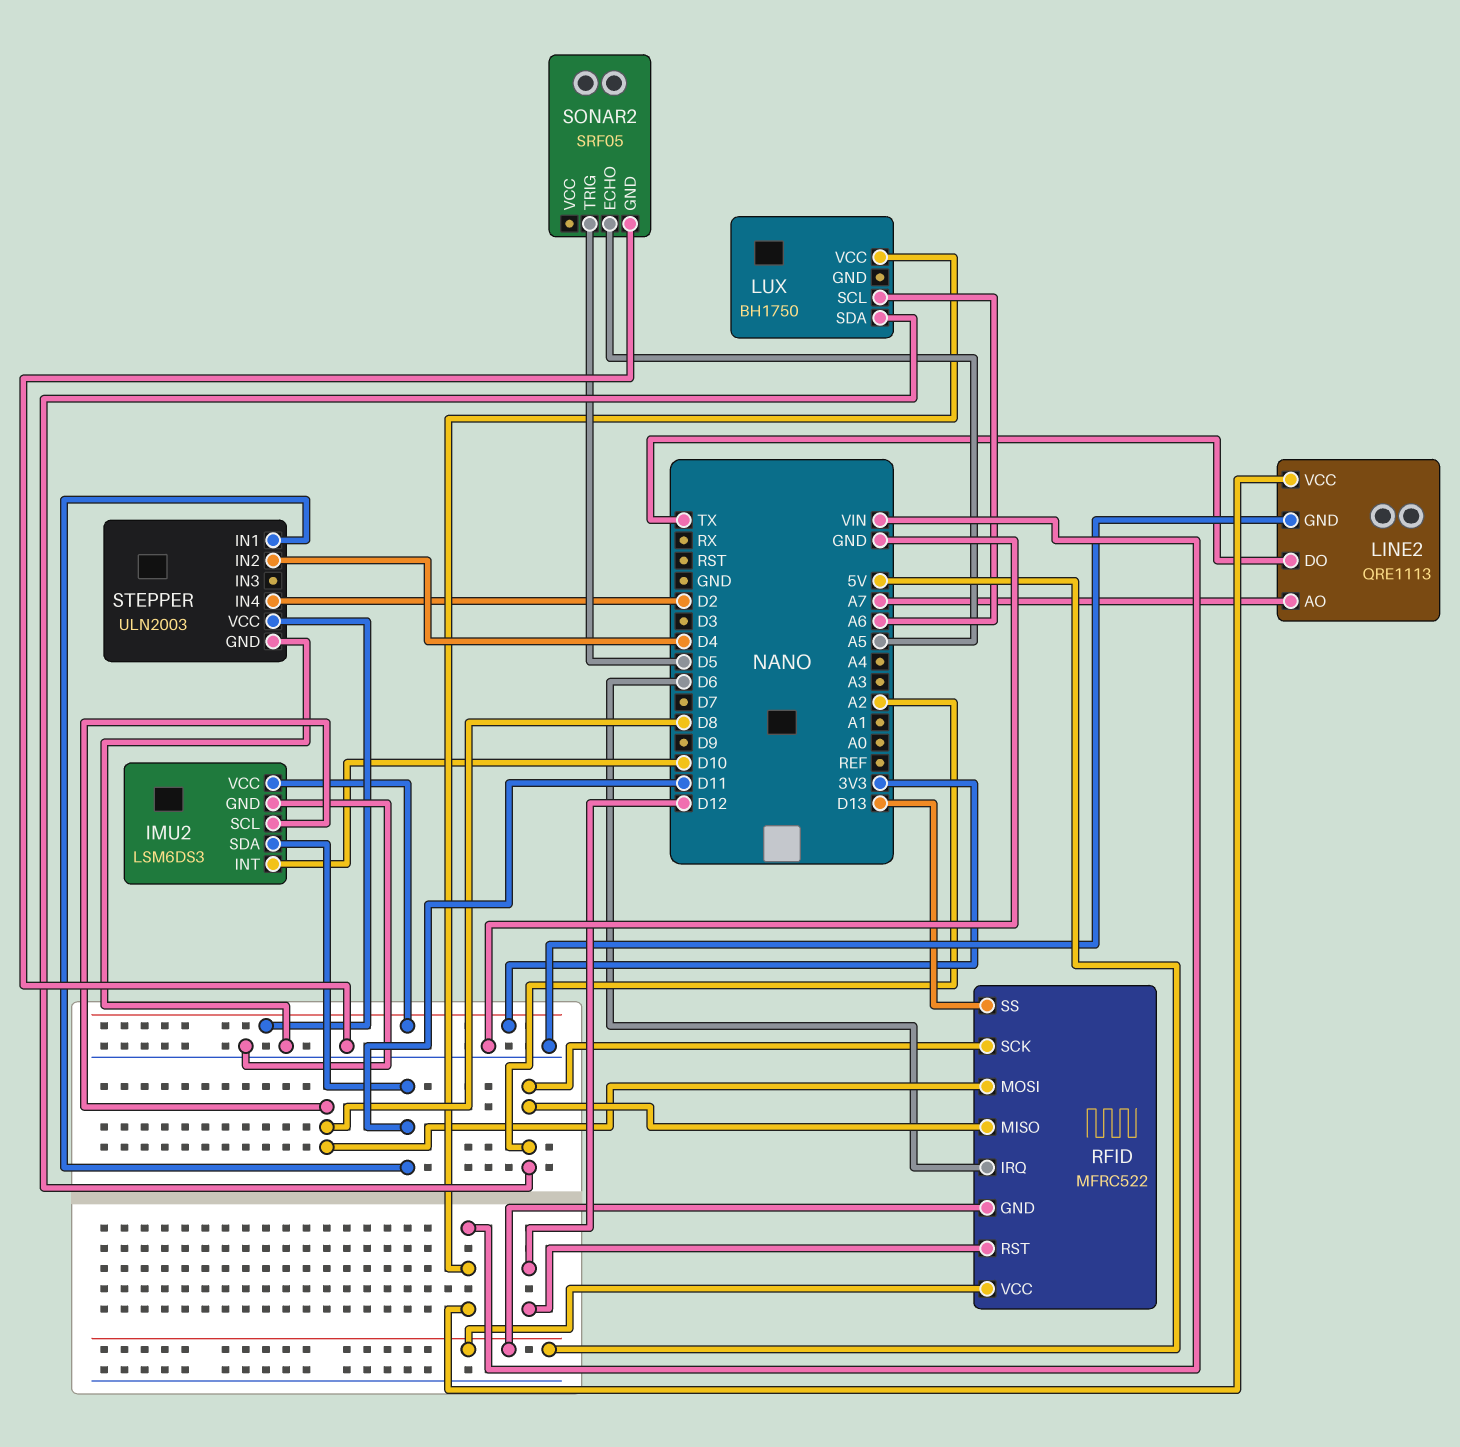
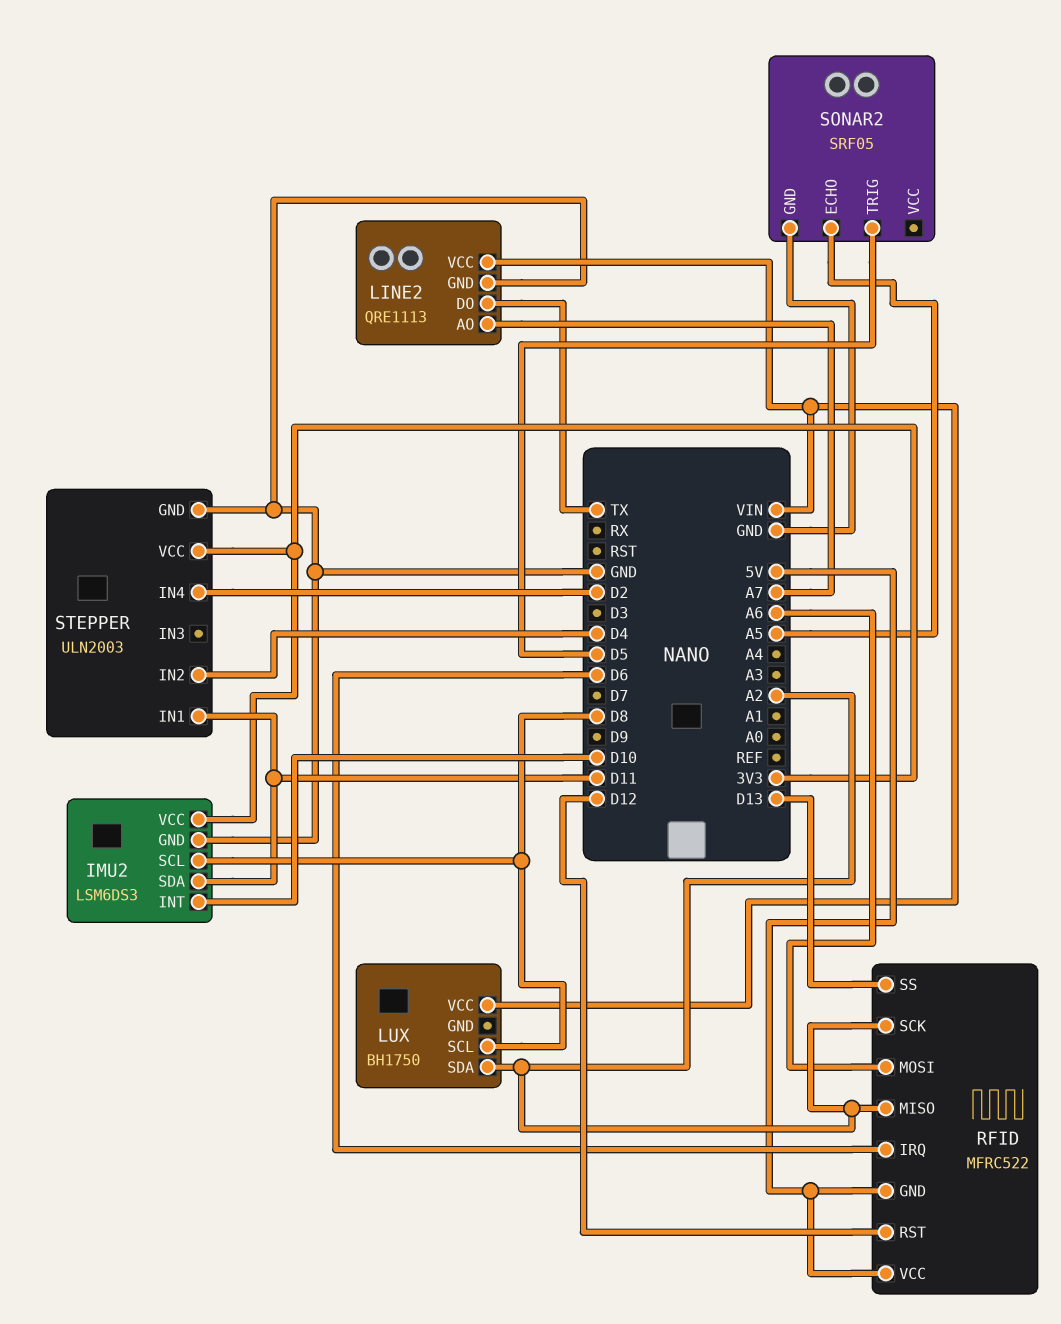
LUX pin SCL: A6 -> D8
RFID pin MOSI: D8 -> A6

